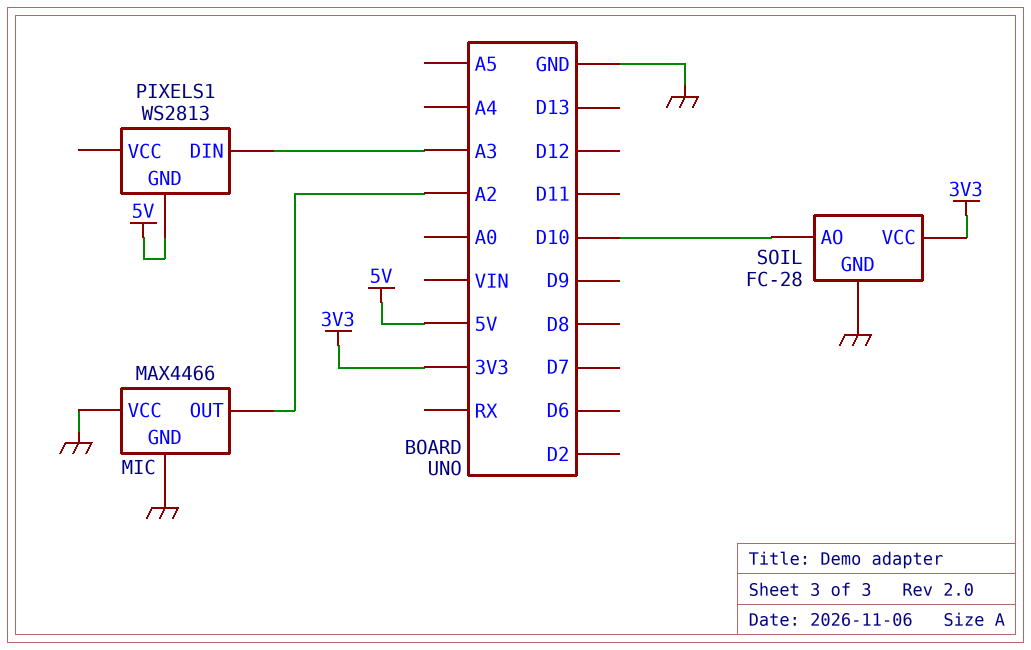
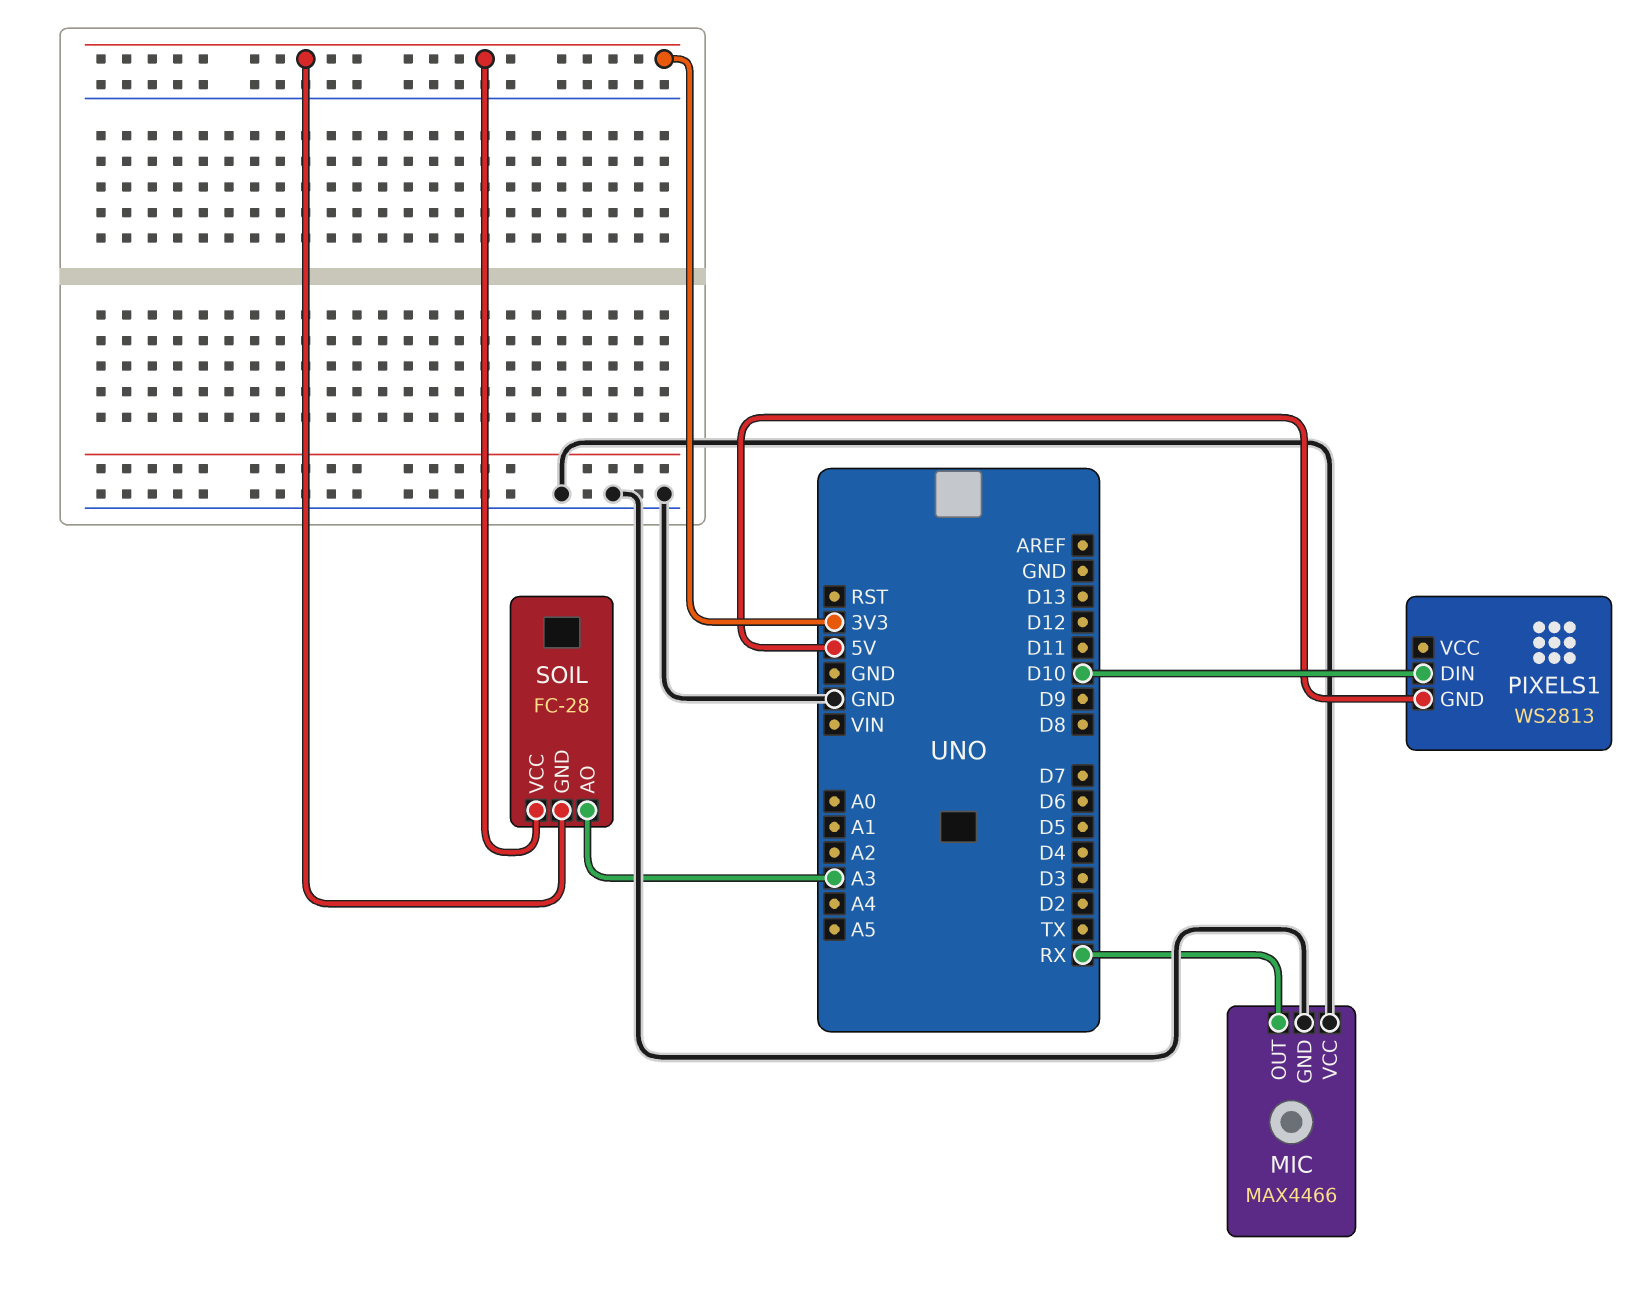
MIC pin OUT: A2 -> RX
PIXELS1 pin DIN: A3 -> D10
SOIL pin AO: D10 -> A3
SOIL pin GND: GND -> 3V3

